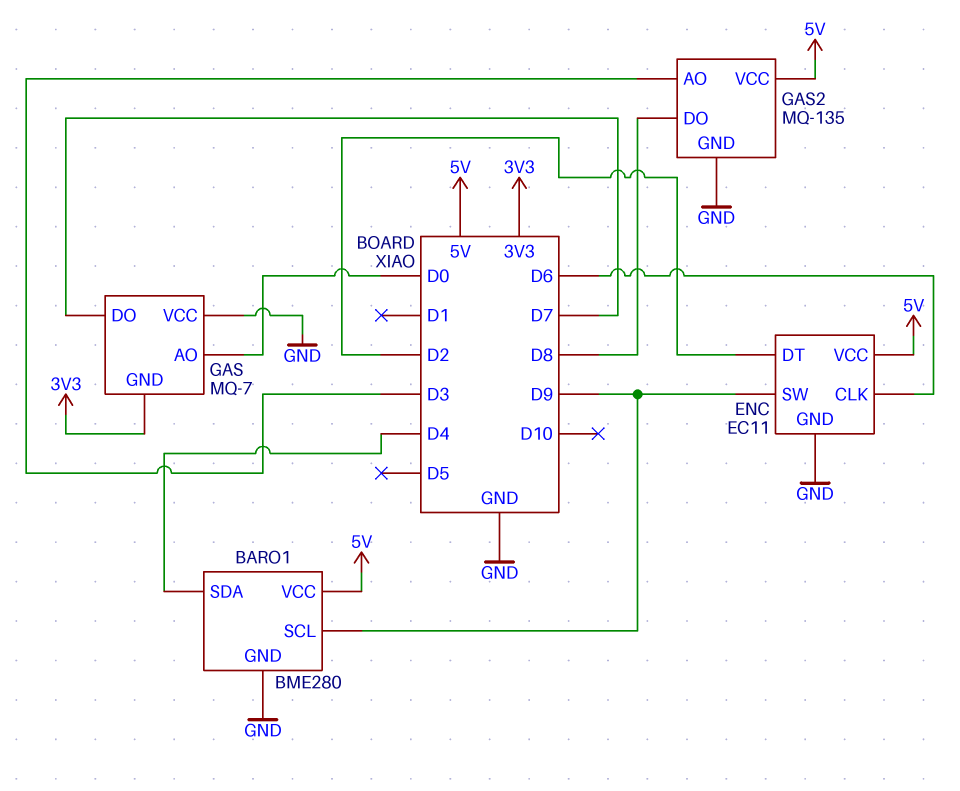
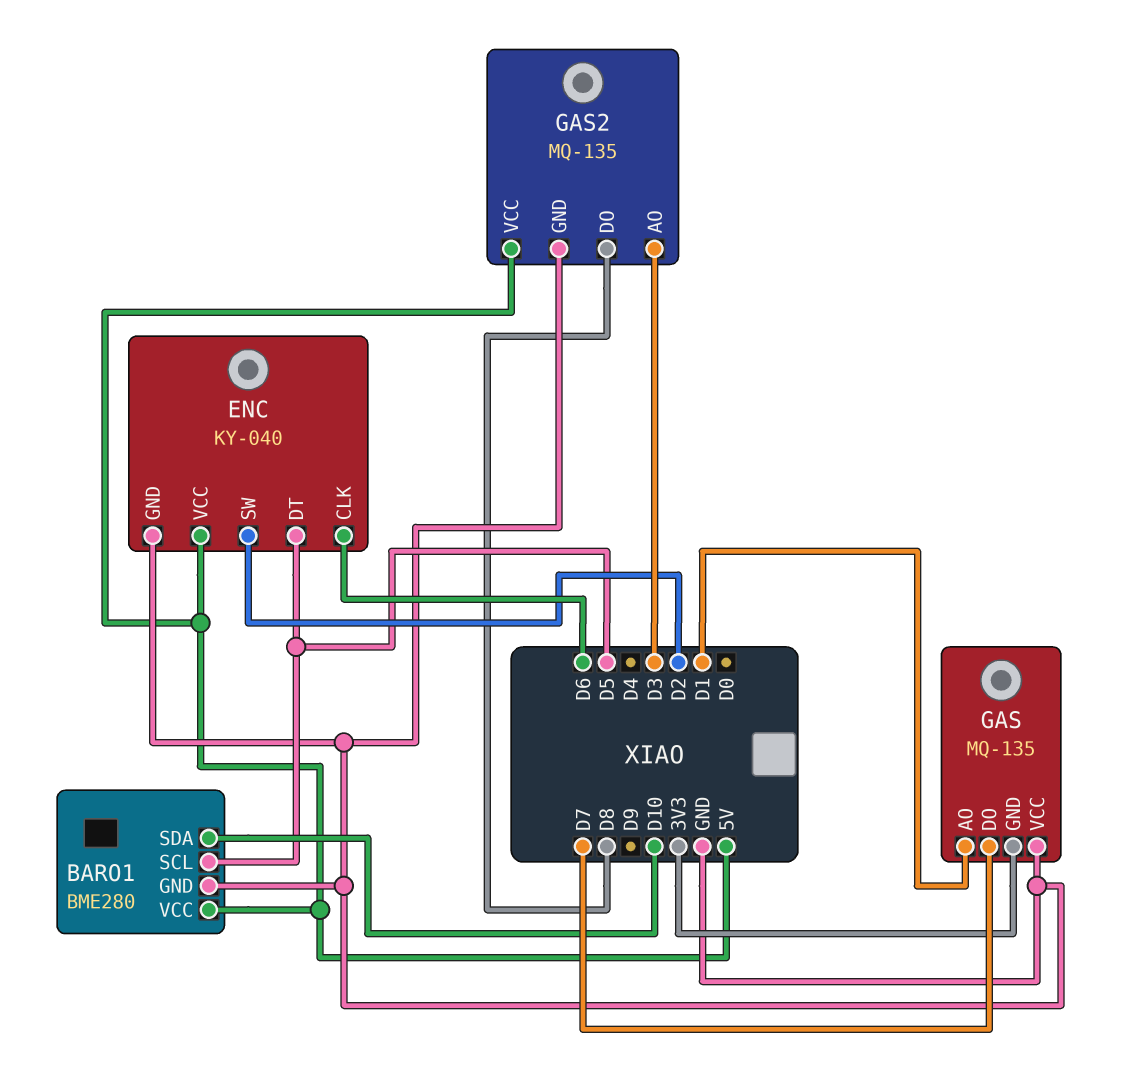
BARO1 pin SCL: D9 -> D5
BARO1 pin SDA: D4 -> D10
ENC: EC11 -> KY-040
ENC pin DT: D2 -> D5
ENC pin SW: D9 -> D2
GAS: MQ-7 -> MQ-135
GAS pin AO: D0 -> D1

